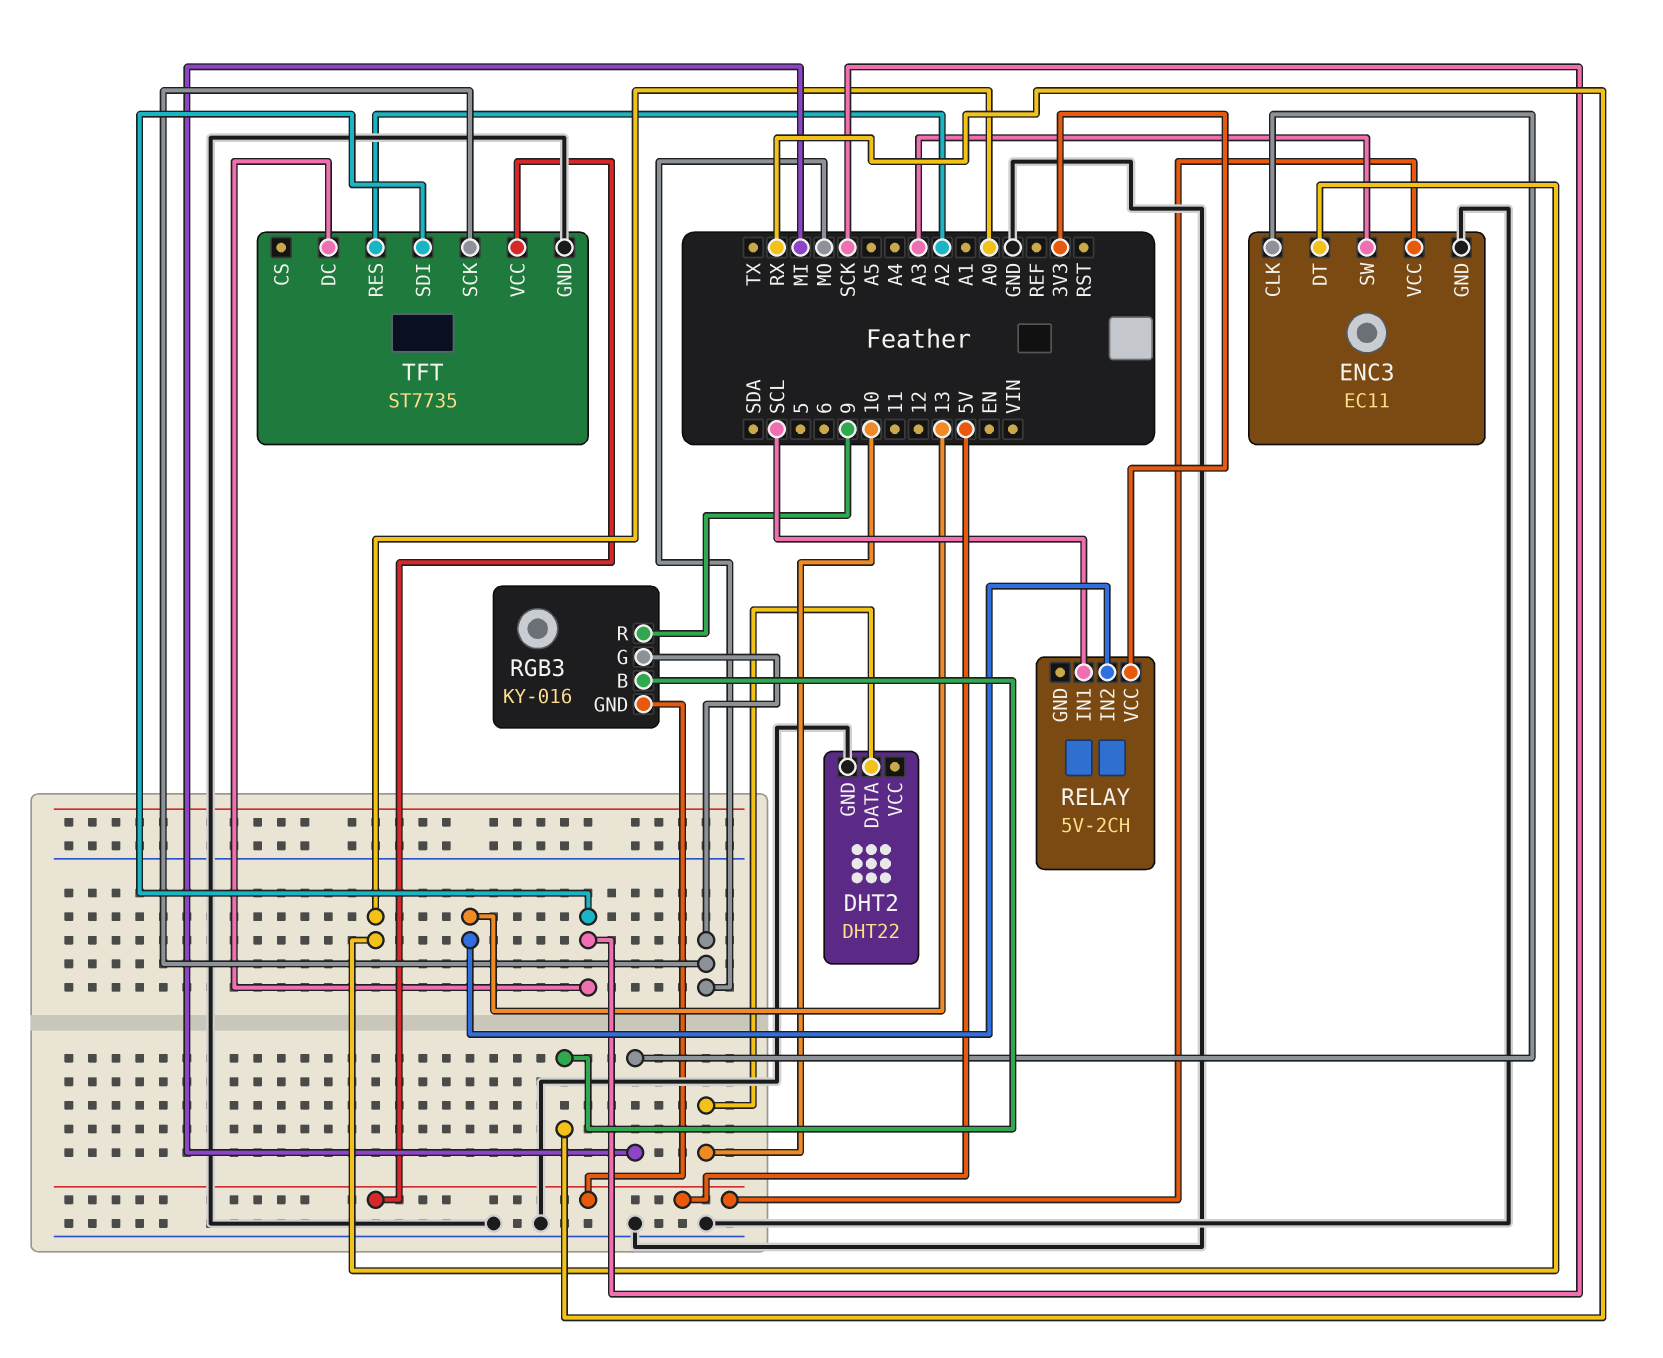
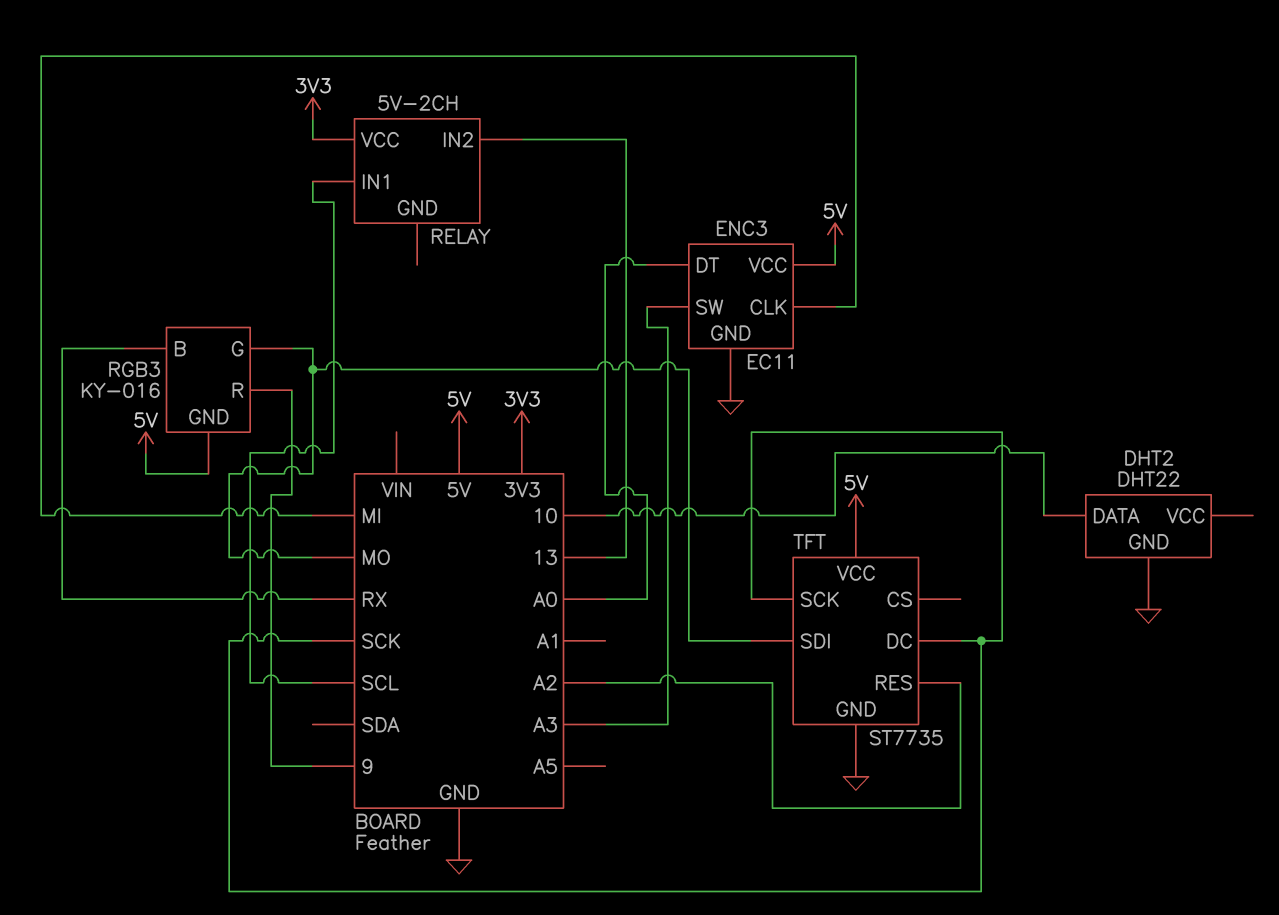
TFT pin SCK: MO -> SCK
TFT pin SDI: SCK -> MO

